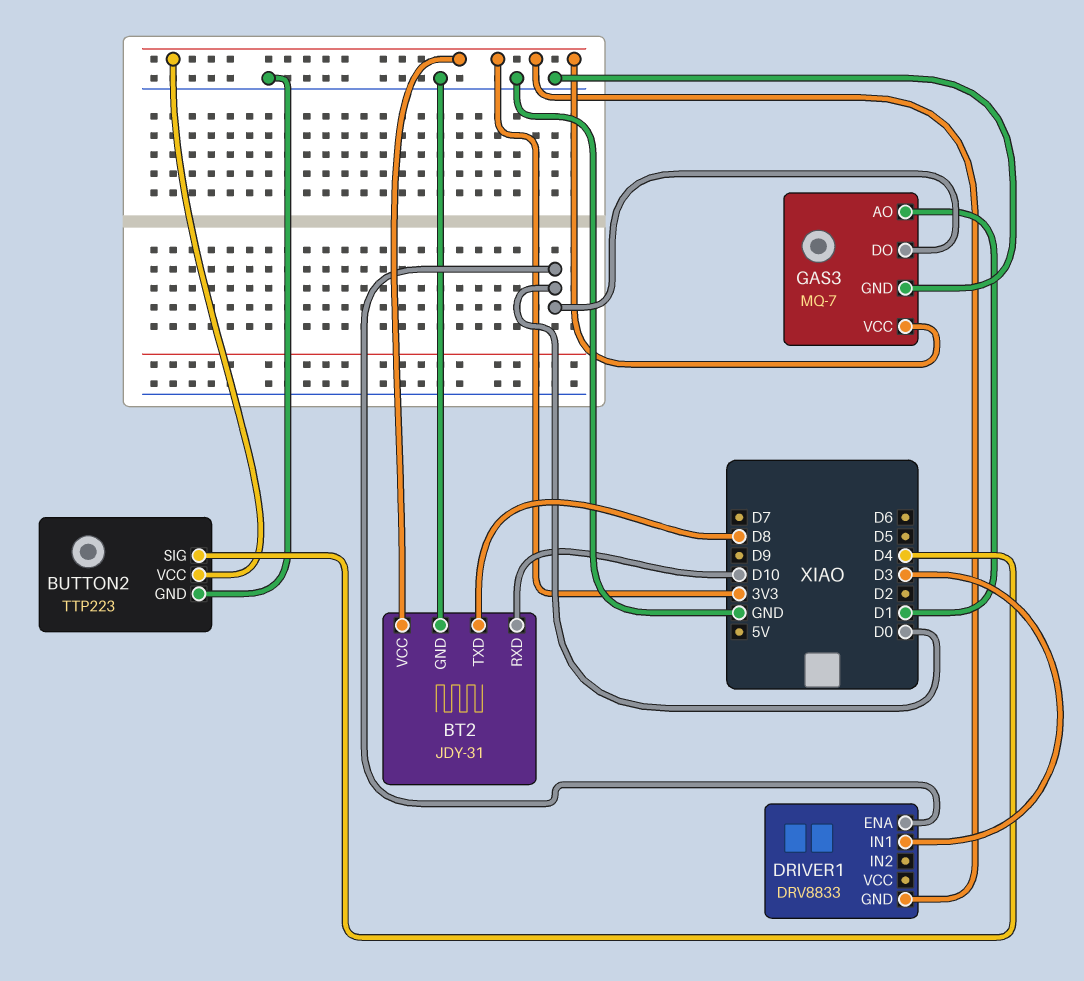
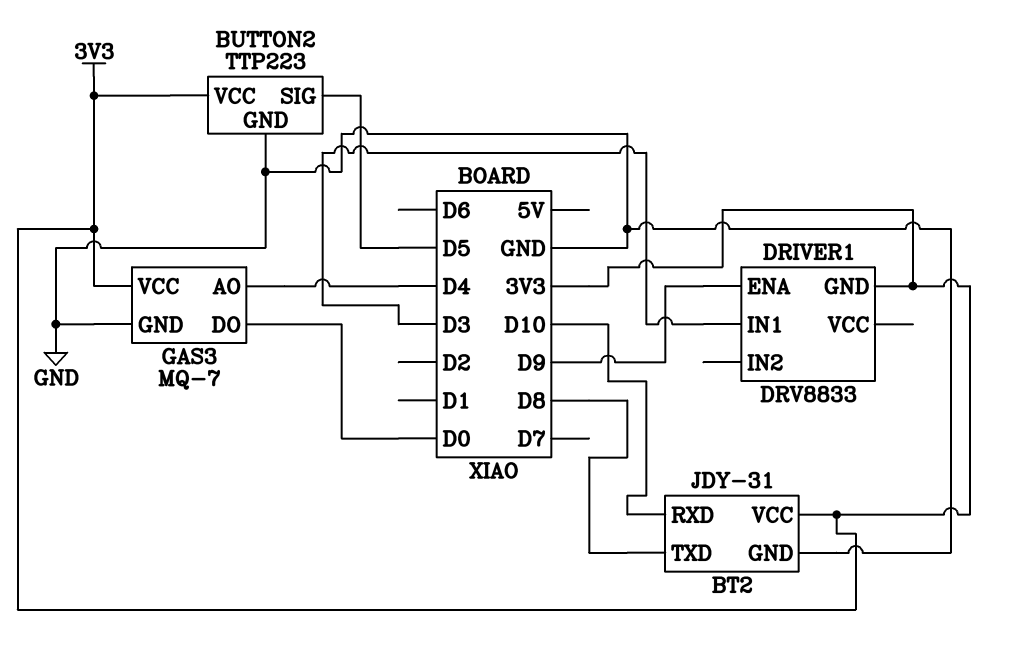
BUTTON2 pin SIG: D4 -> D5
DRIVER1 pin ENA: D0 -> D9
GAS3 pin AO: D1 -> D4

